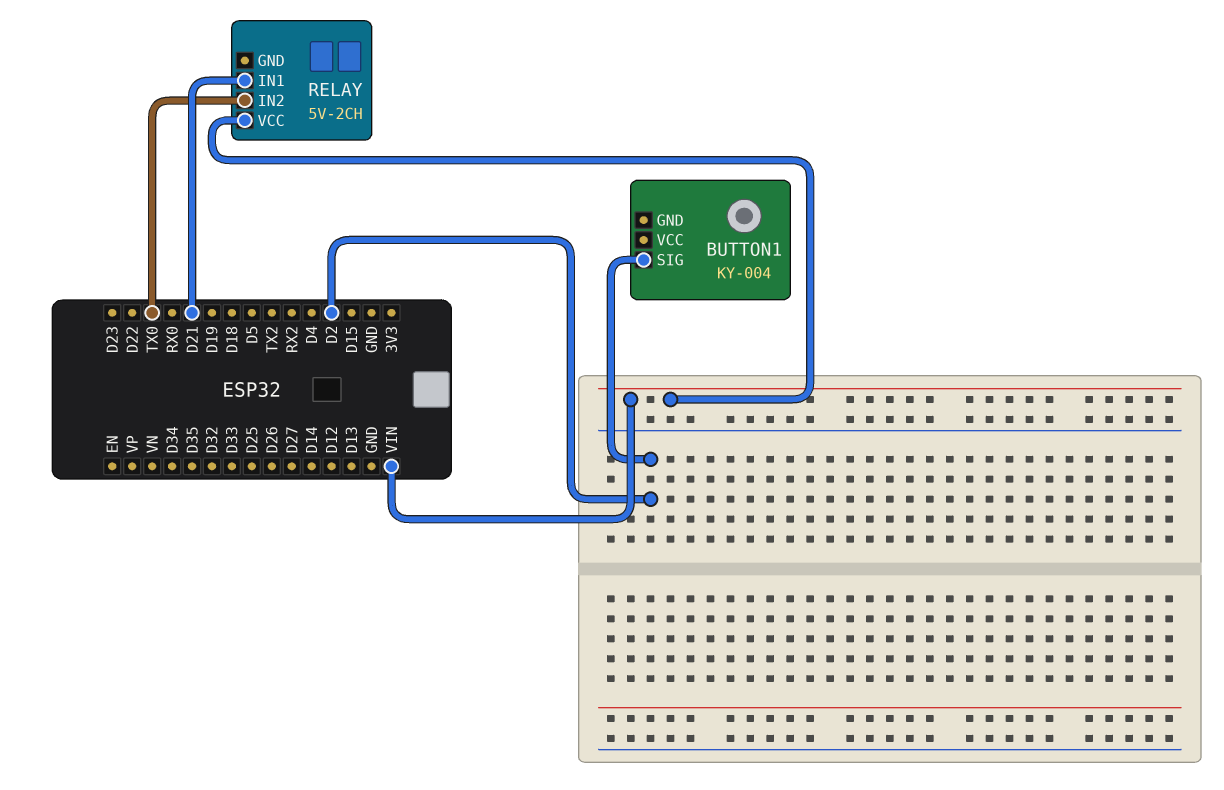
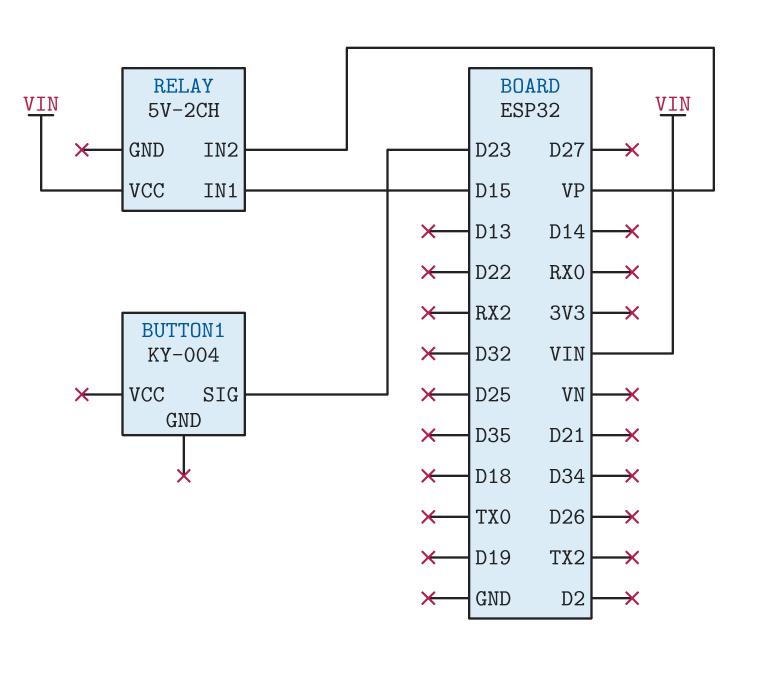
BUTTON1 pin SIG: D2 -> D23
RELAY pin IN1: D21 -> D15
RELAY pin IN2: TX0 -> VP

